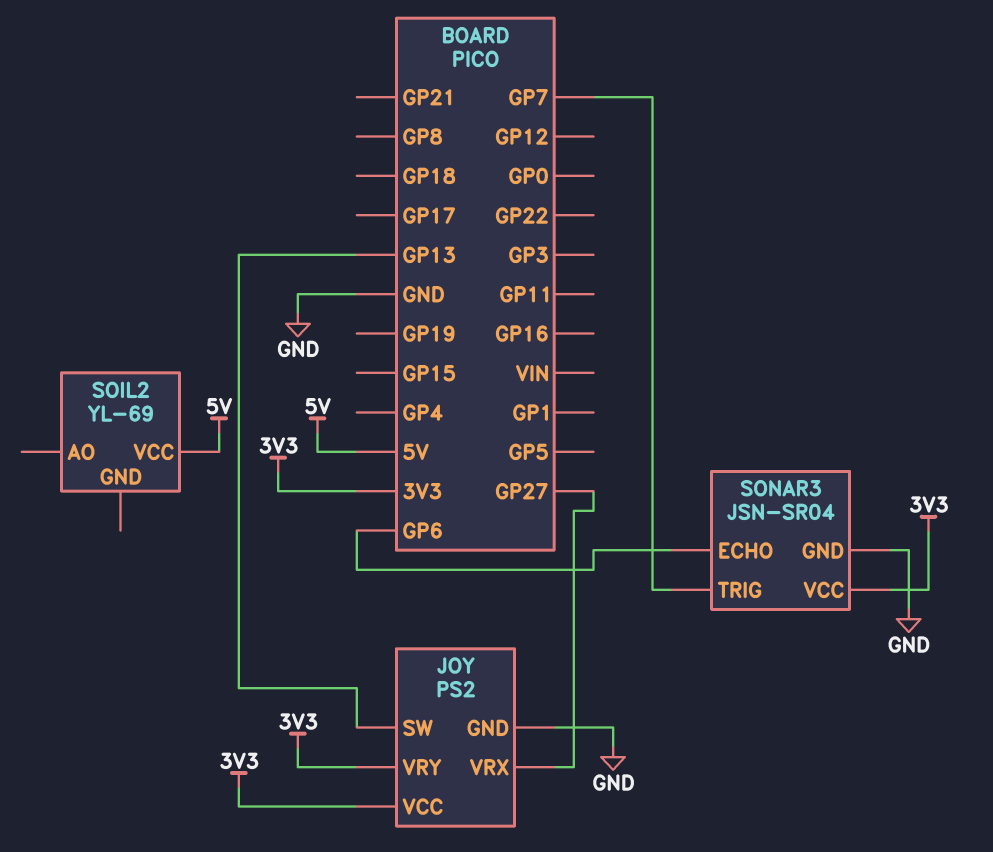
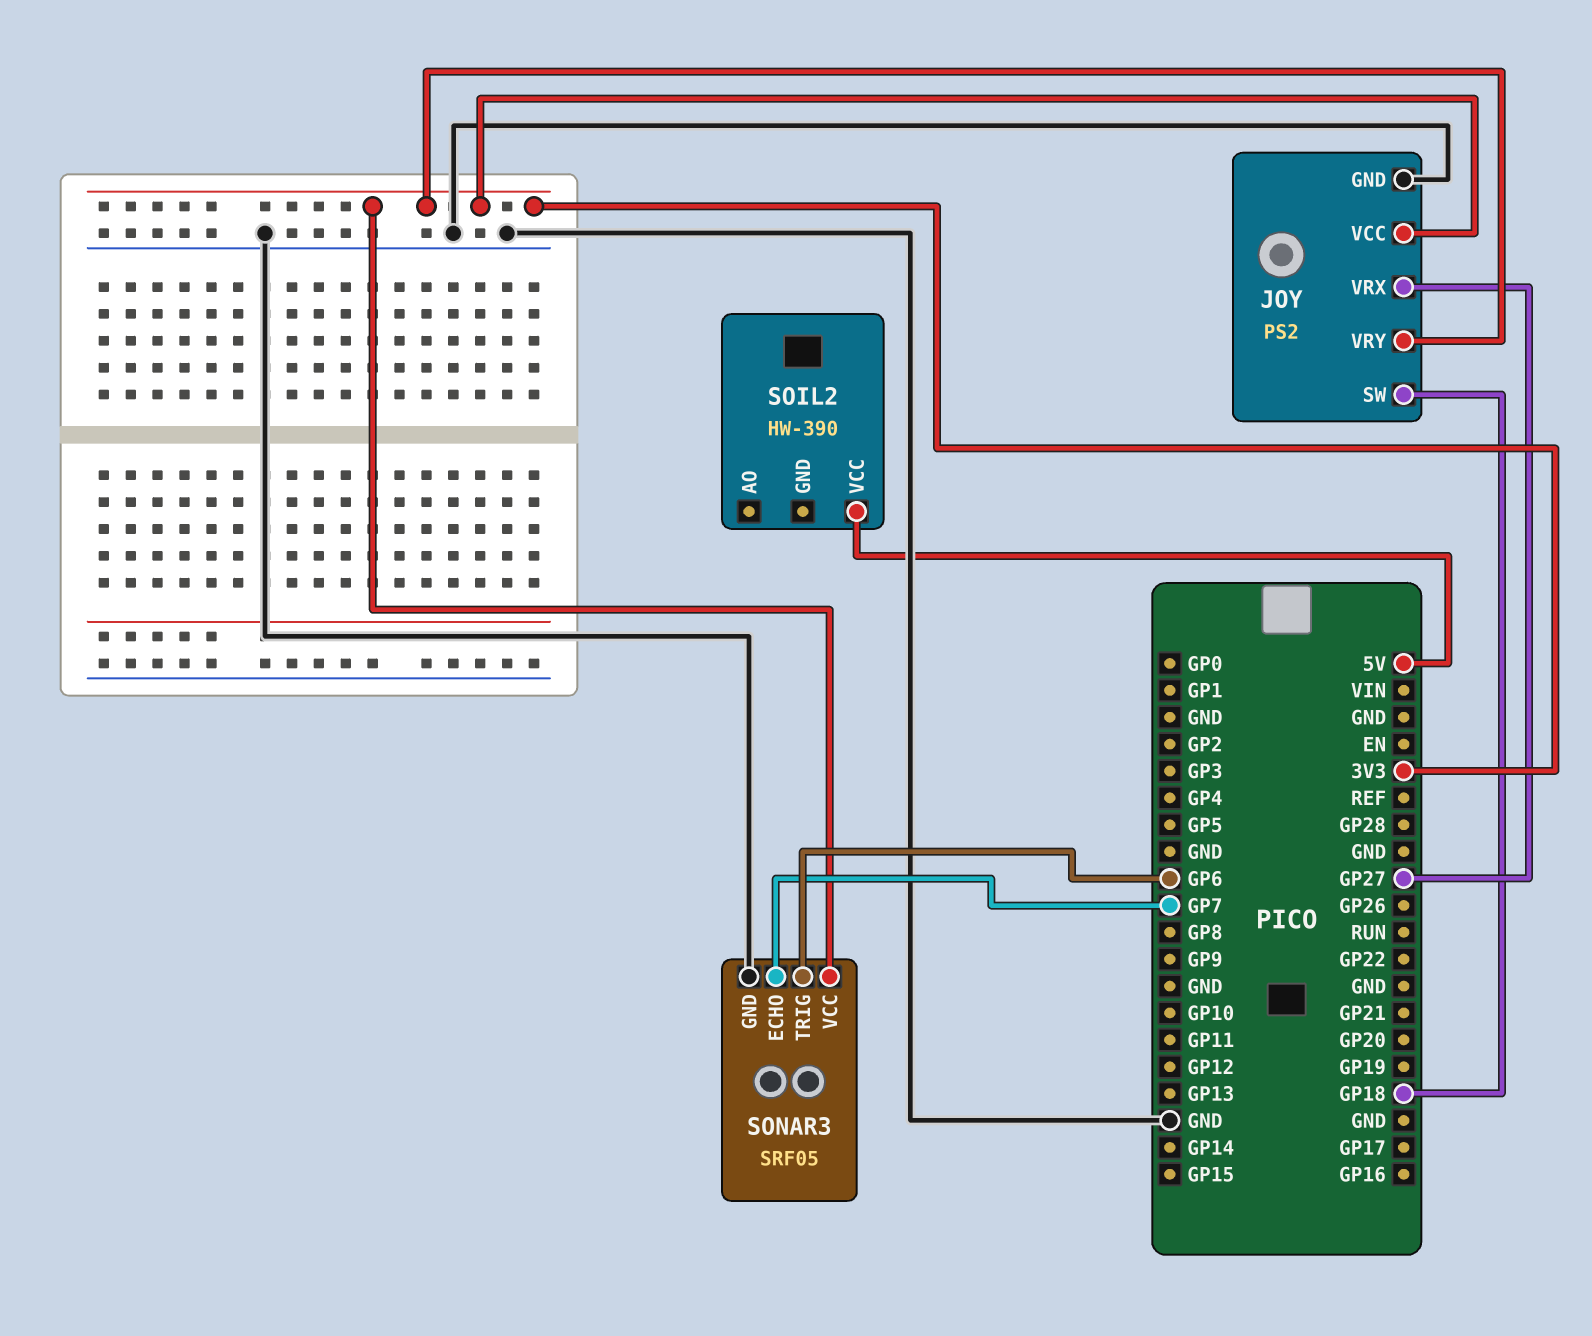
JOY pin SW: GP13 -> GP18
SOIL2: YL-69 -> HW-390
SONAR3: JSN-SR04 -> SRF05
SONAR3 pin ECHO: GP6 -> GP7
SONAR3 pin TRIG: GP7 -> GP6

